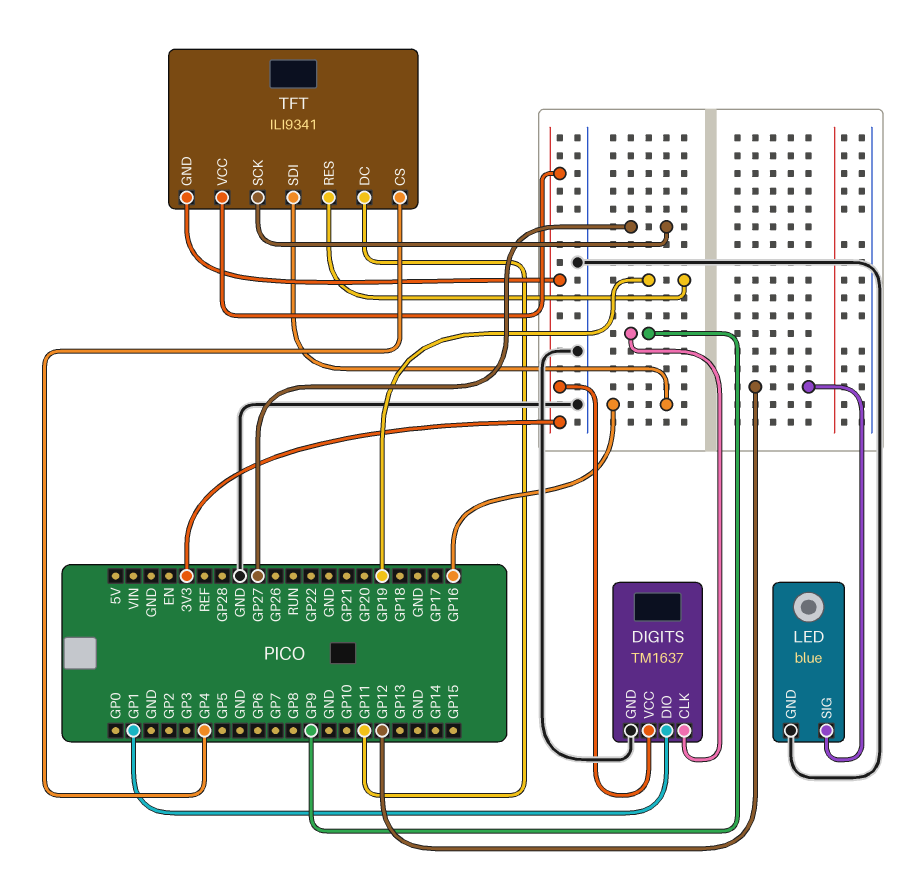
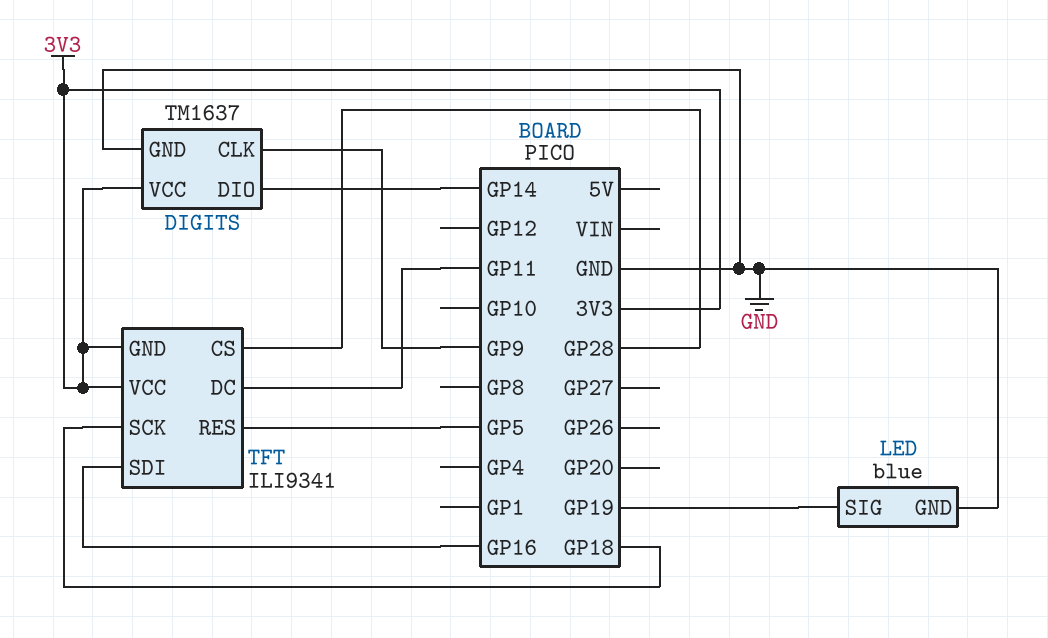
DIGITS pin DIO: GP1 -> GP14
LED pin SIG: GP12 -> GP19
TFT pin CS: GP4 -> GP28
TFT pin RES: GP19 -> GP5
TFT pin SCK: GP27 -> GP18

